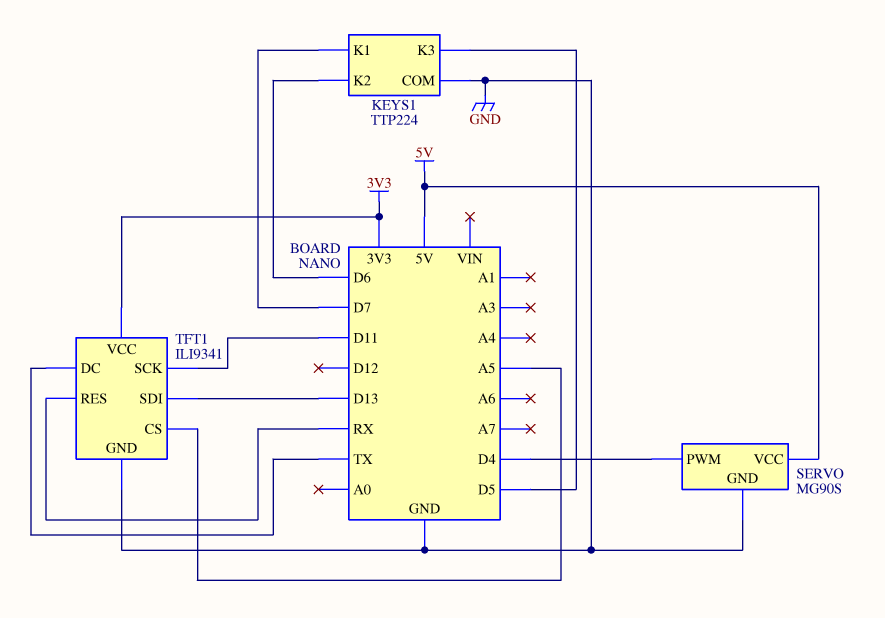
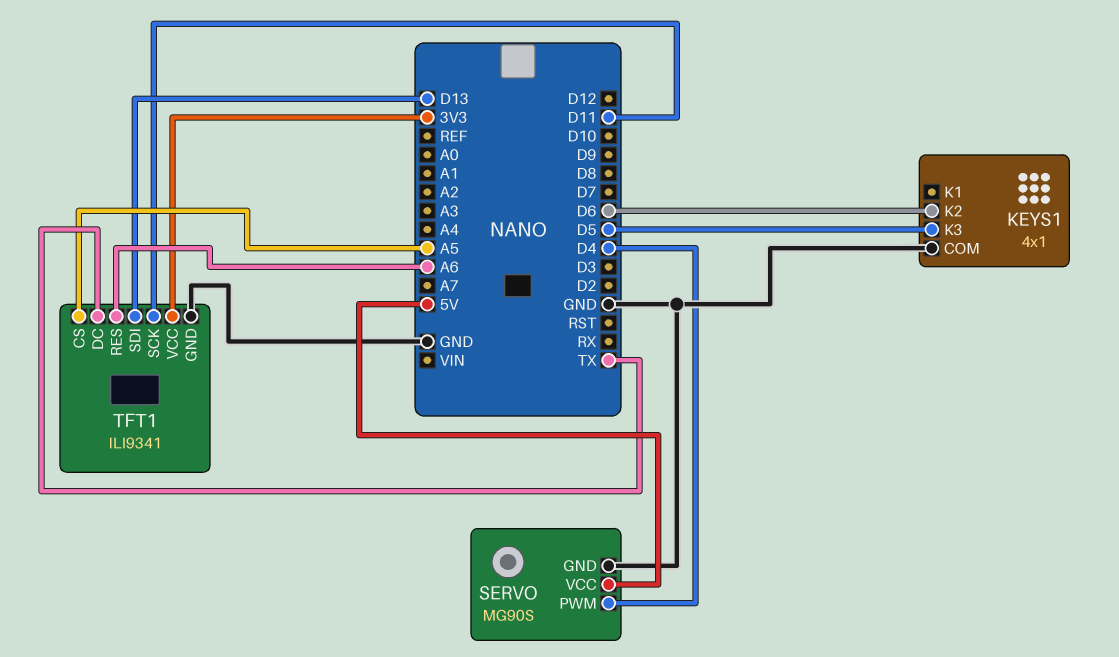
KEYS1: TTP224 -> 4x1
KEYS1 pin K1: D7 -> none
TFT1 pin RES: RX -> A6

